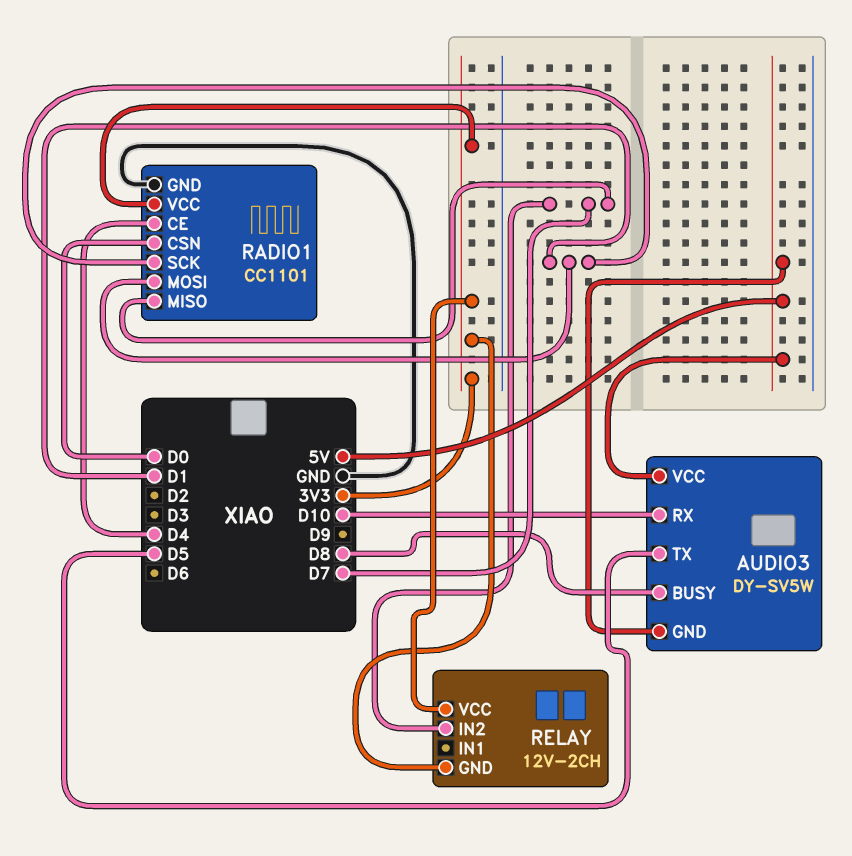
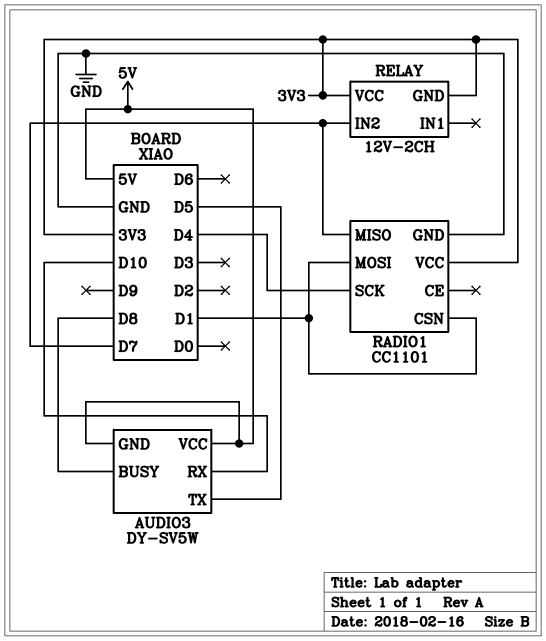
RADIO1 pin CE: D4 -> none
RADIO1 pin CSN: D0 -> D1
RADIO1 pin SCK: D1 -> D4

